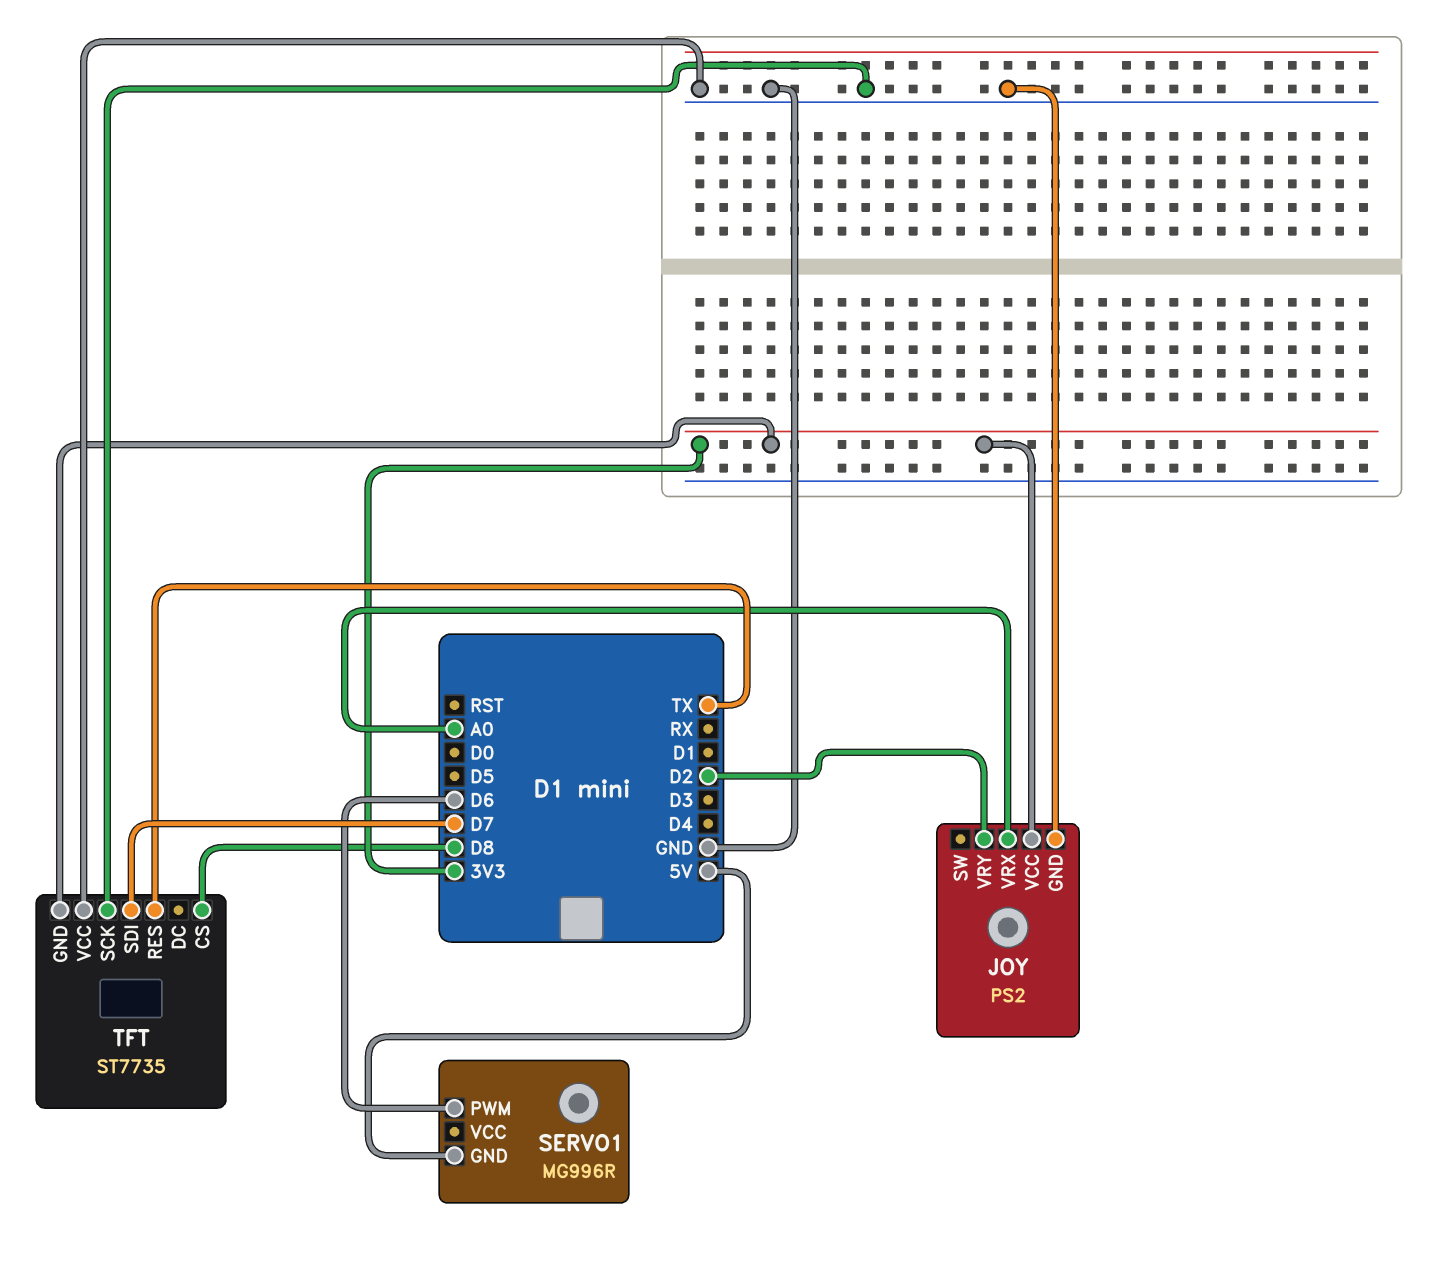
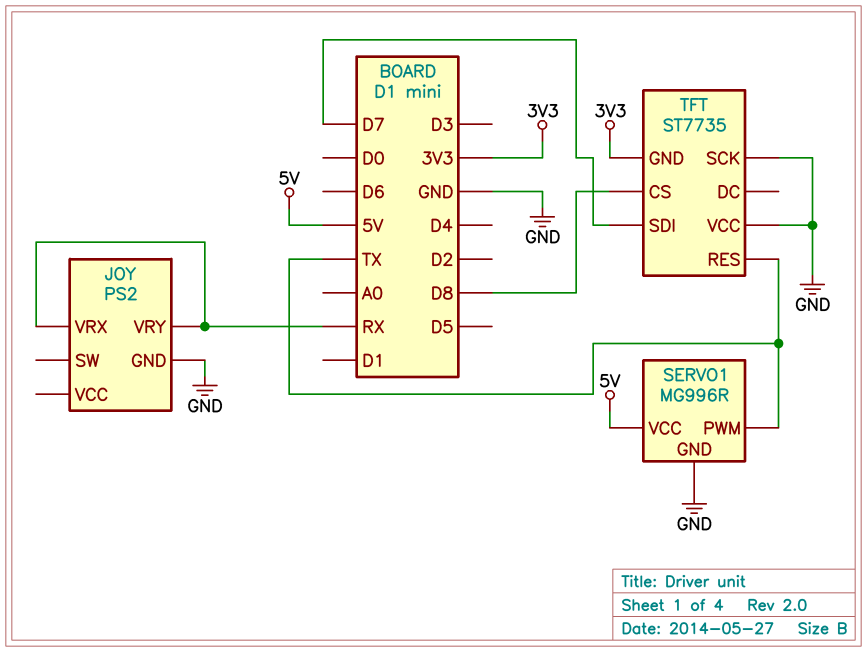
JOY pin VCC: 3V3 -> none
JOY pin VRX: A0 -> RX
JOY pin VRY: D2 -> RX
SERVO1 pin GND: 5V -> GND
SERVO1 pin PWM: D6 -> TX
SERVO1 pin VCC: none -> 5V

